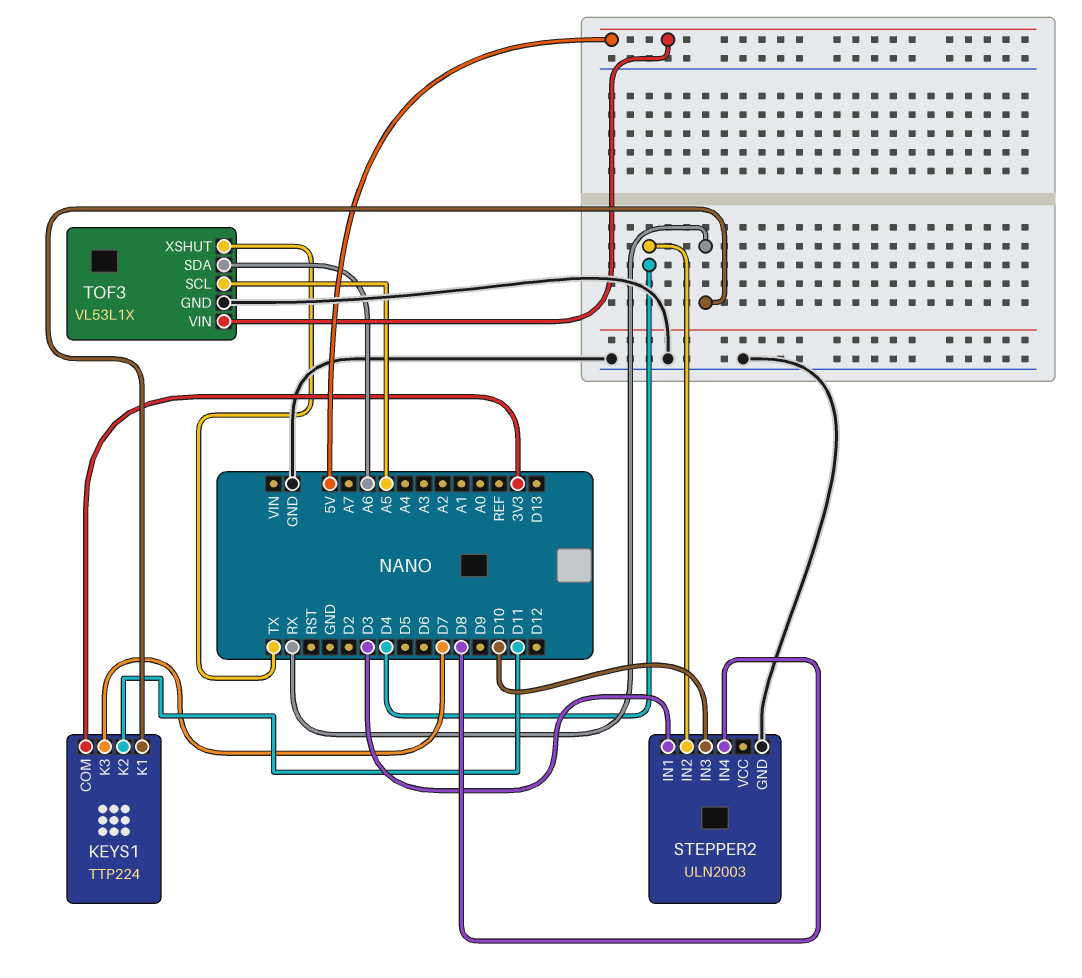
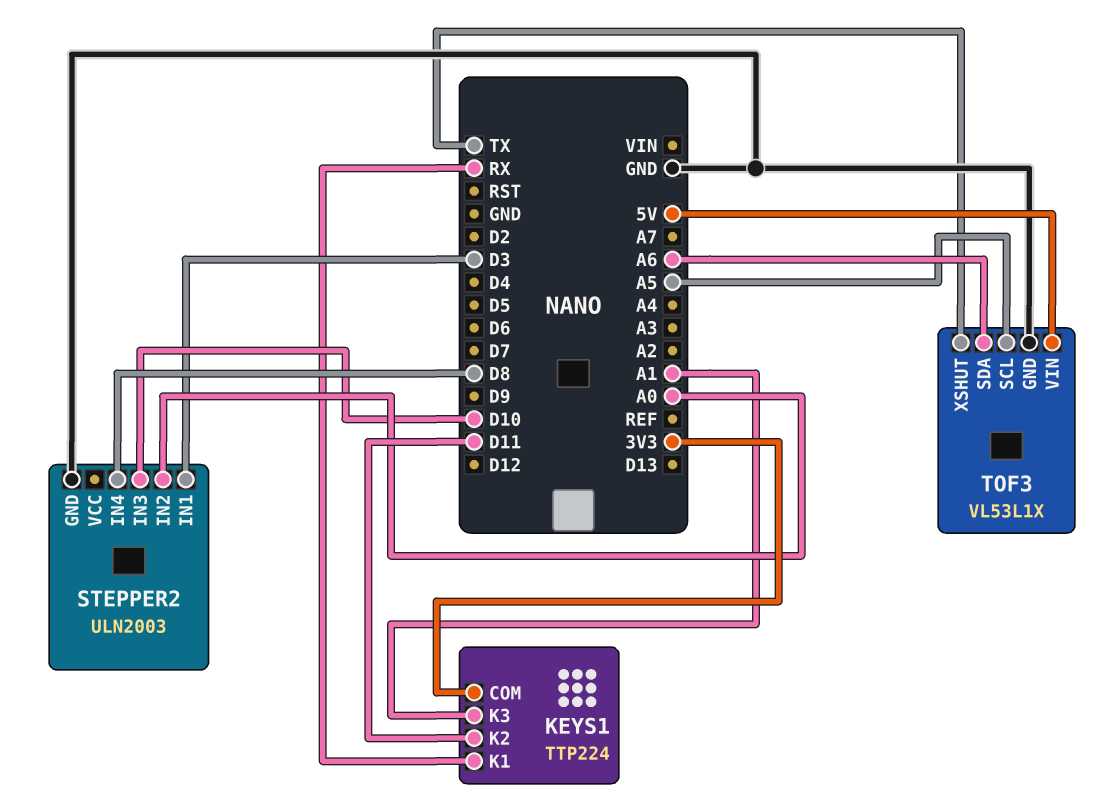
KEYS1 pin K3: D7 -> A1
STEPPER2 pin IN2: D4 -> A0

